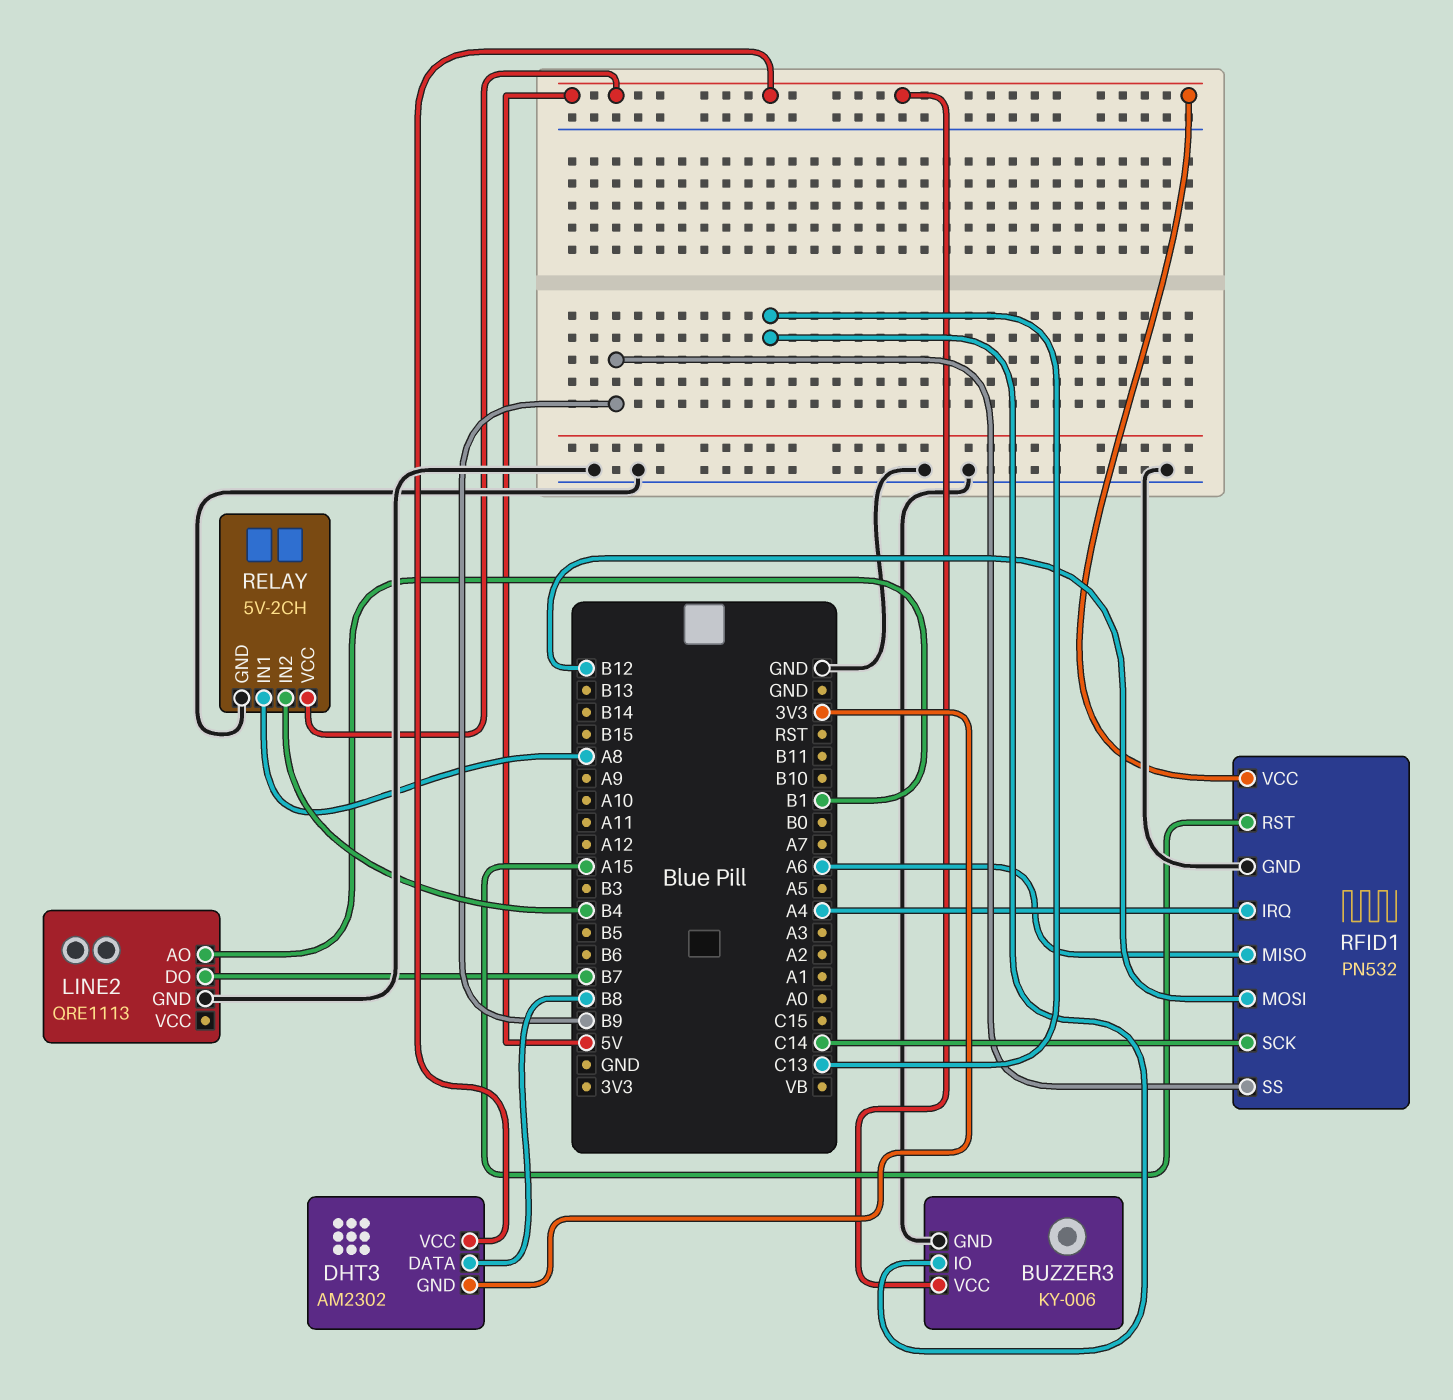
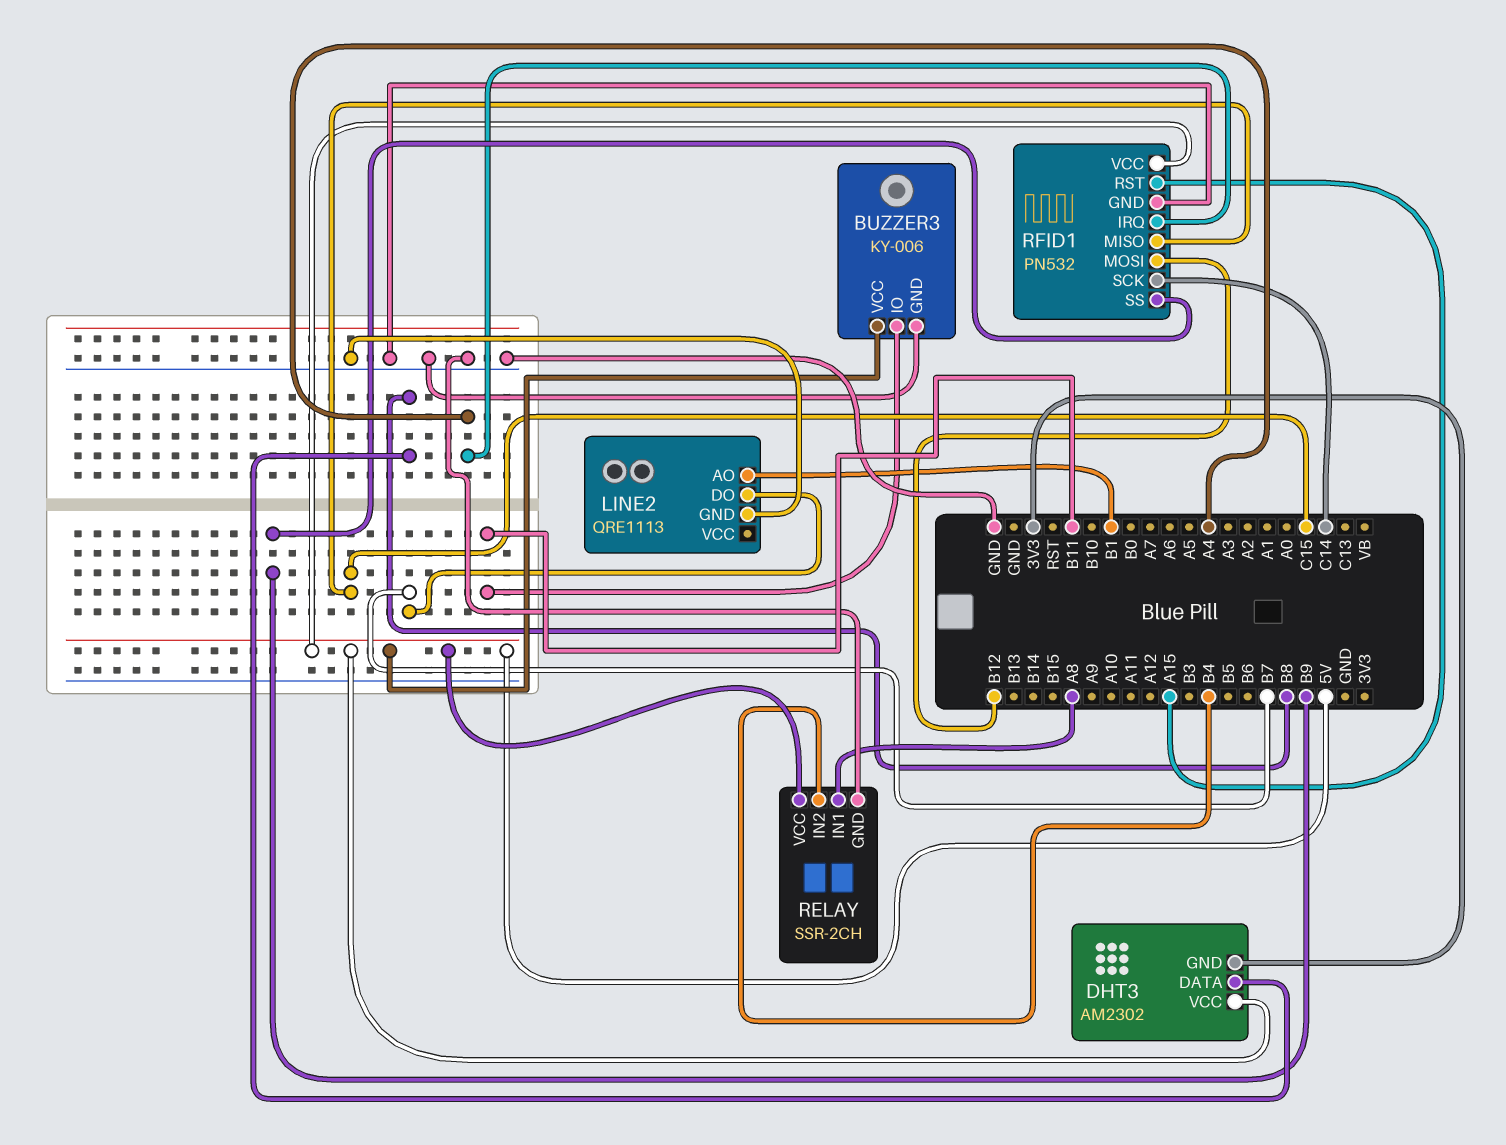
BUZZER3 pin IO: C13 -> B11
RELAY: 5V-2CH -> SSR-2CH
RFID1 pin MISO: A6 -> C15

